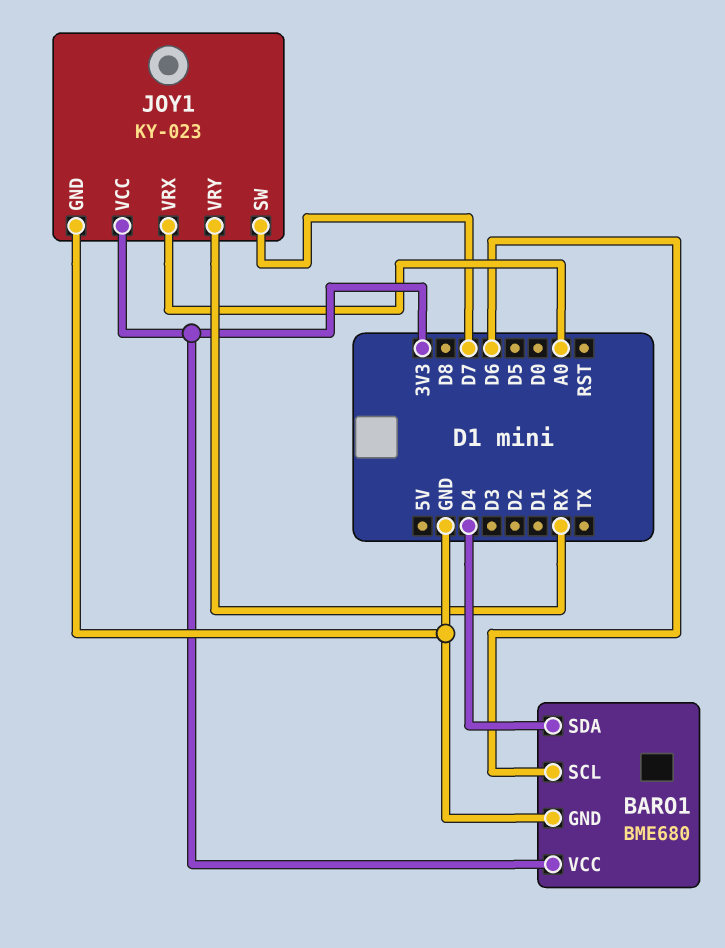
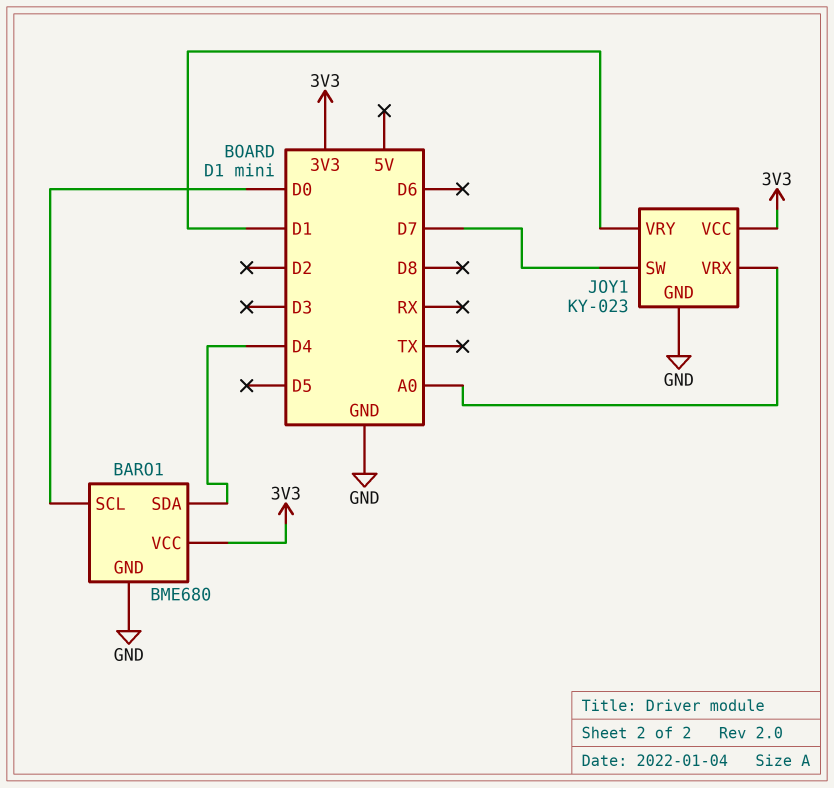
BARO1 pin SCL: D6 -> D0
JOY1 pin VRY: RX -> D1

